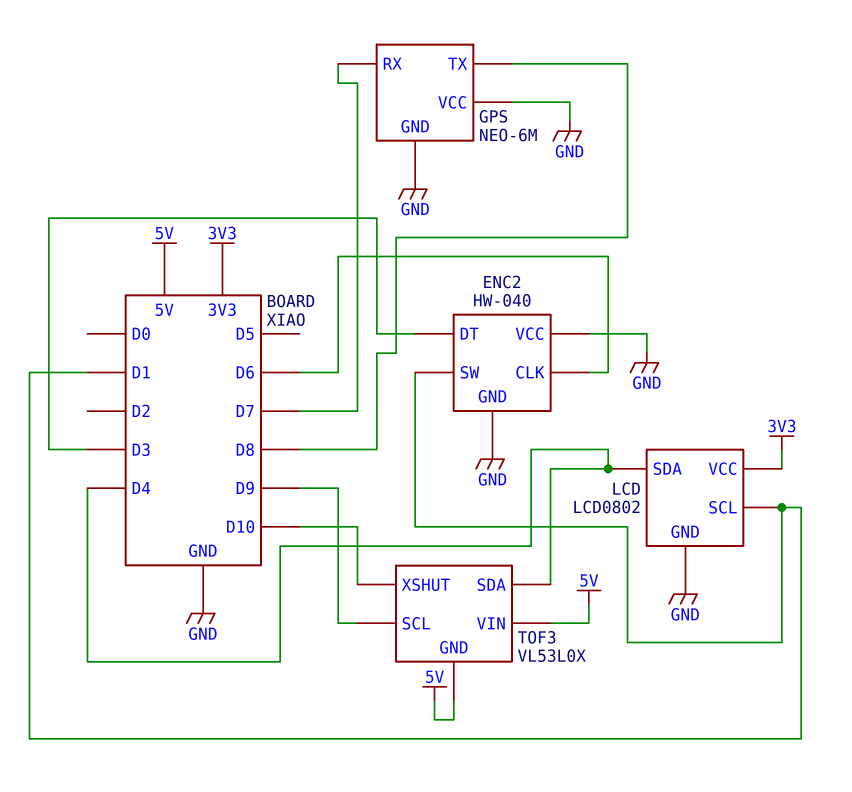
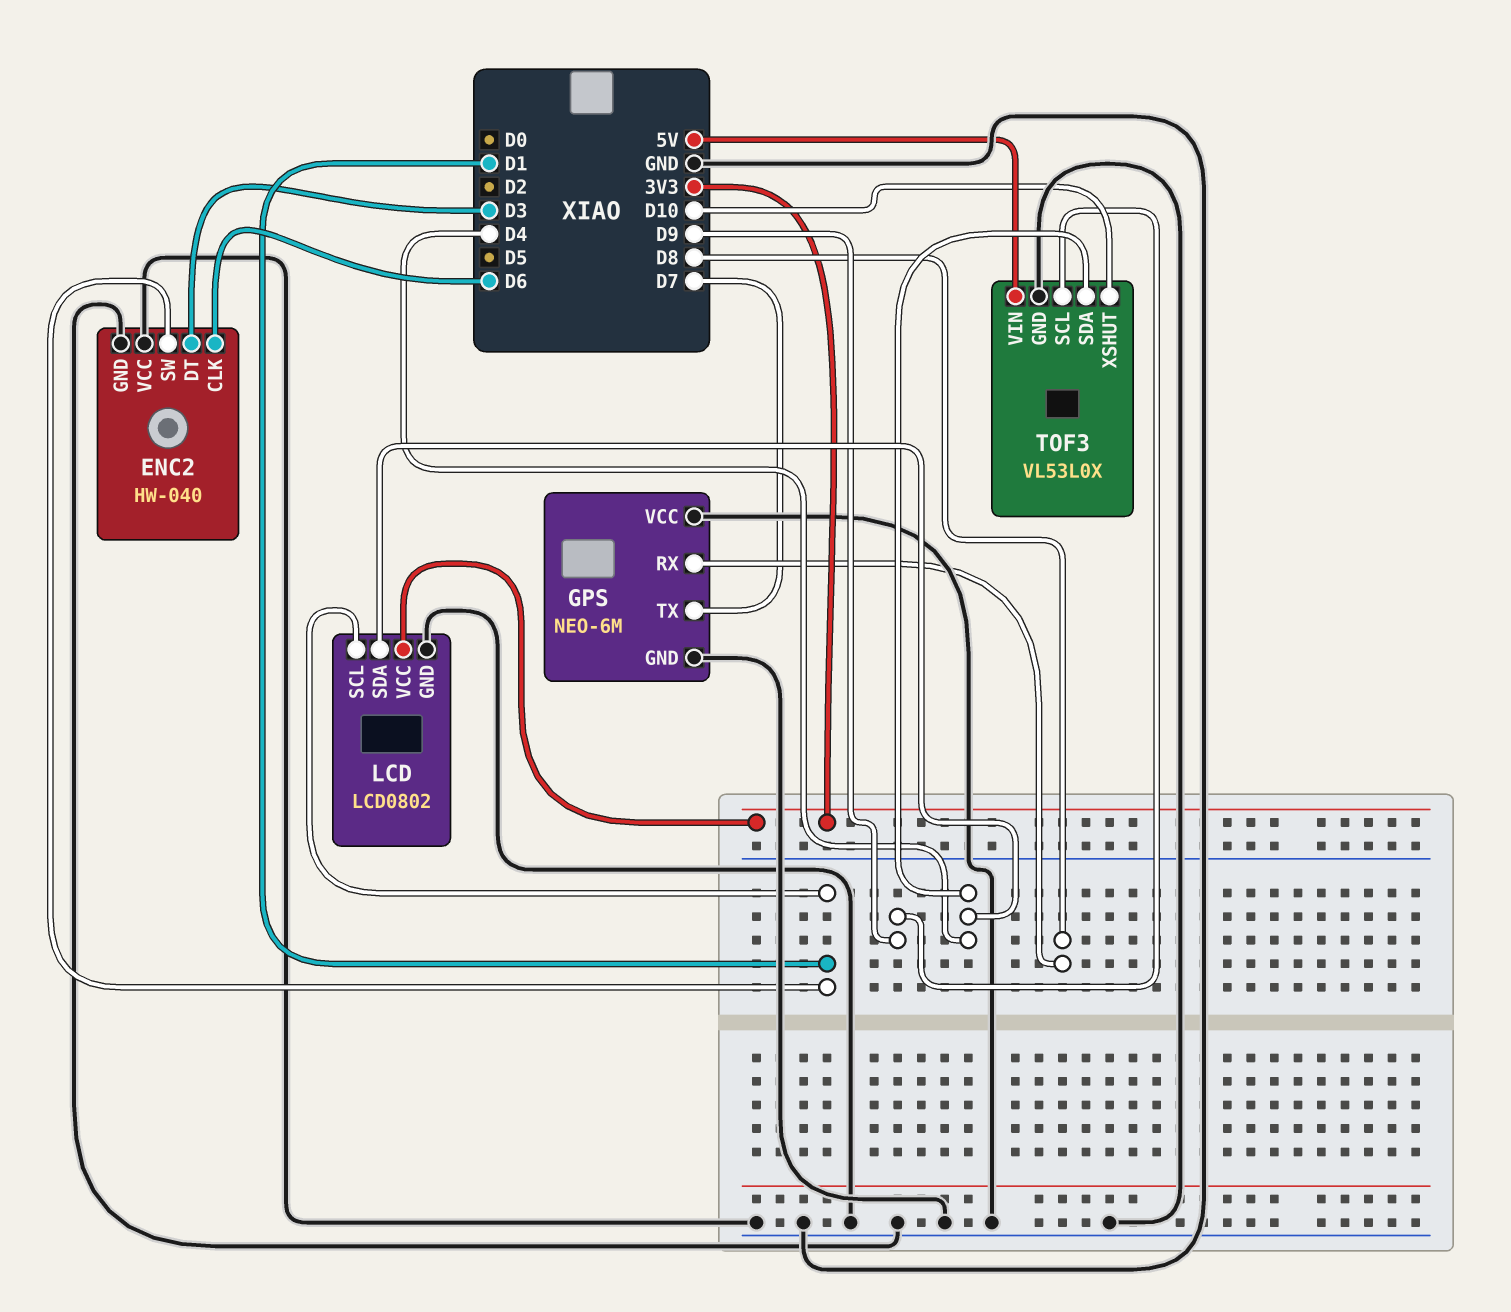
GPS pin RX: D7 -> D8
GPS pin TX: D8 -> D7
TOF3 pin GND: 5V -> GND

